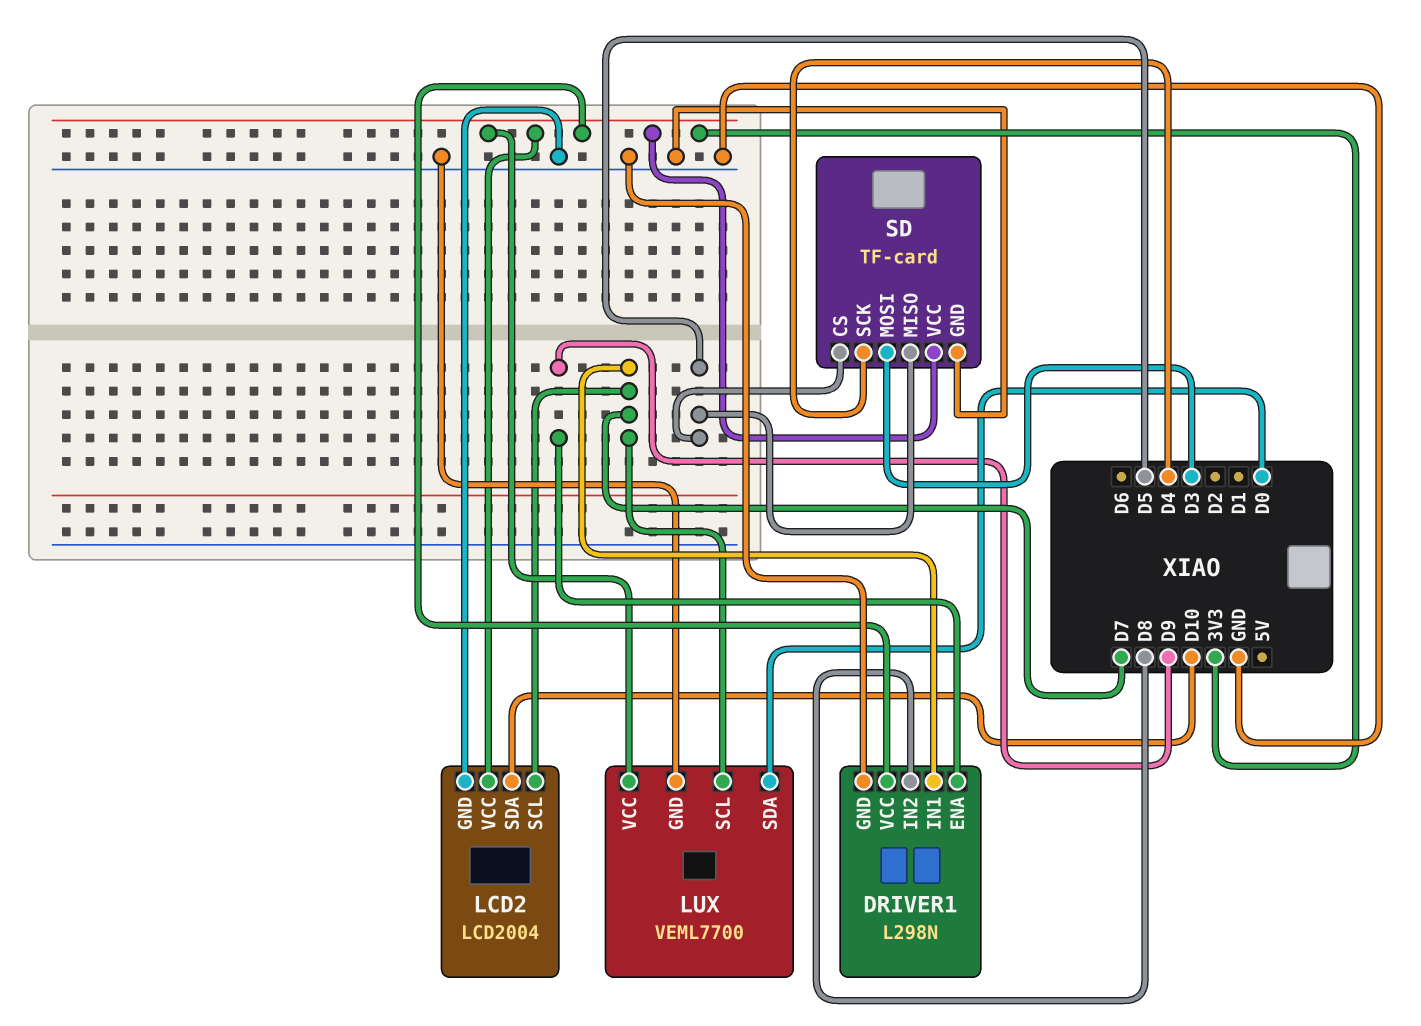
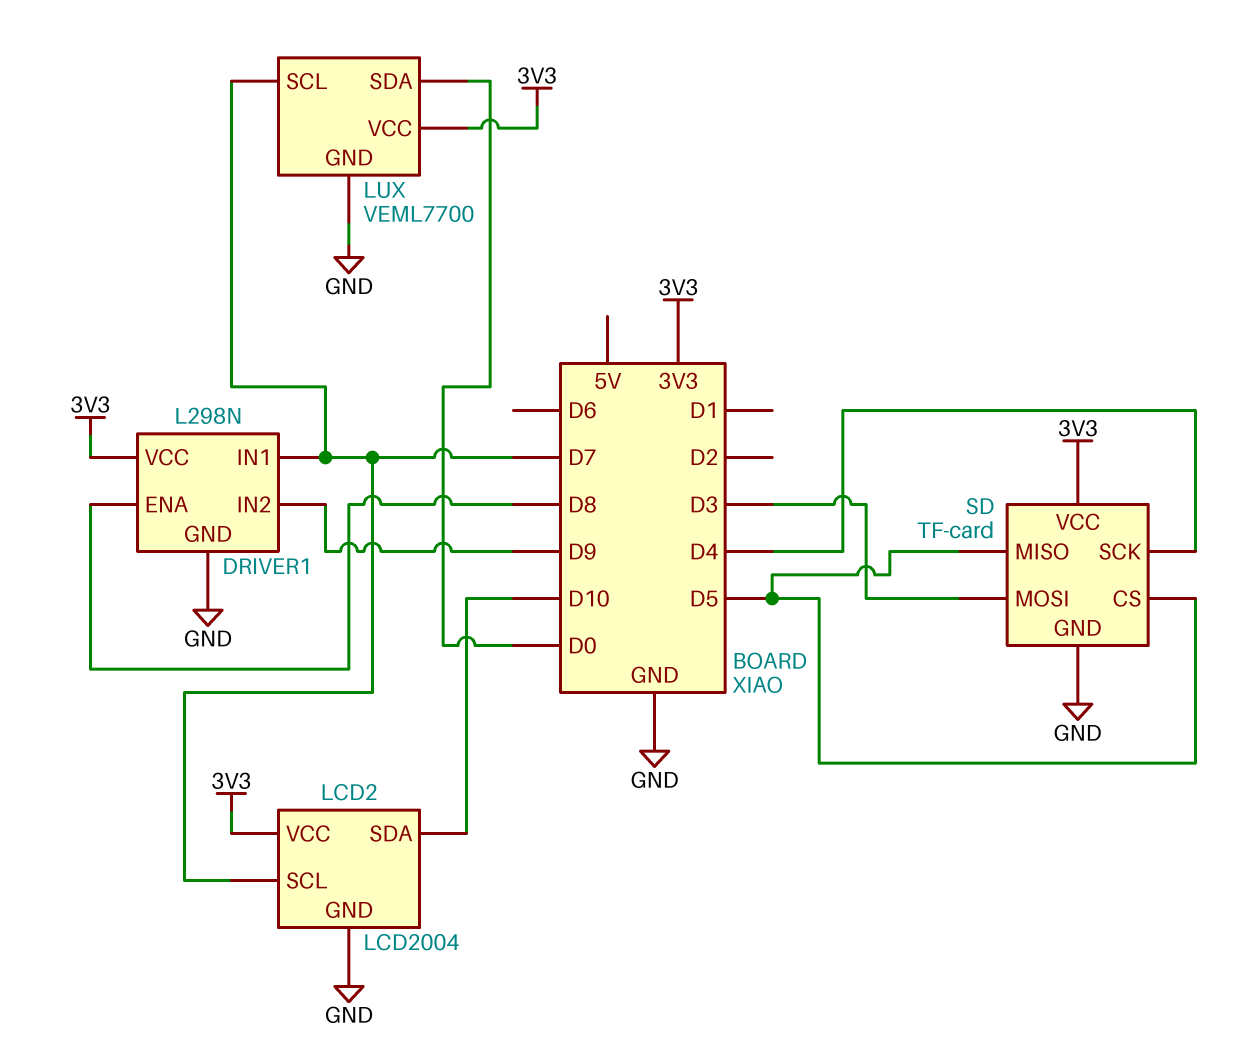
DRIVER1 pin ENA: D9 -> D8
DRIVER1 pin IN2: D8 -> D9

